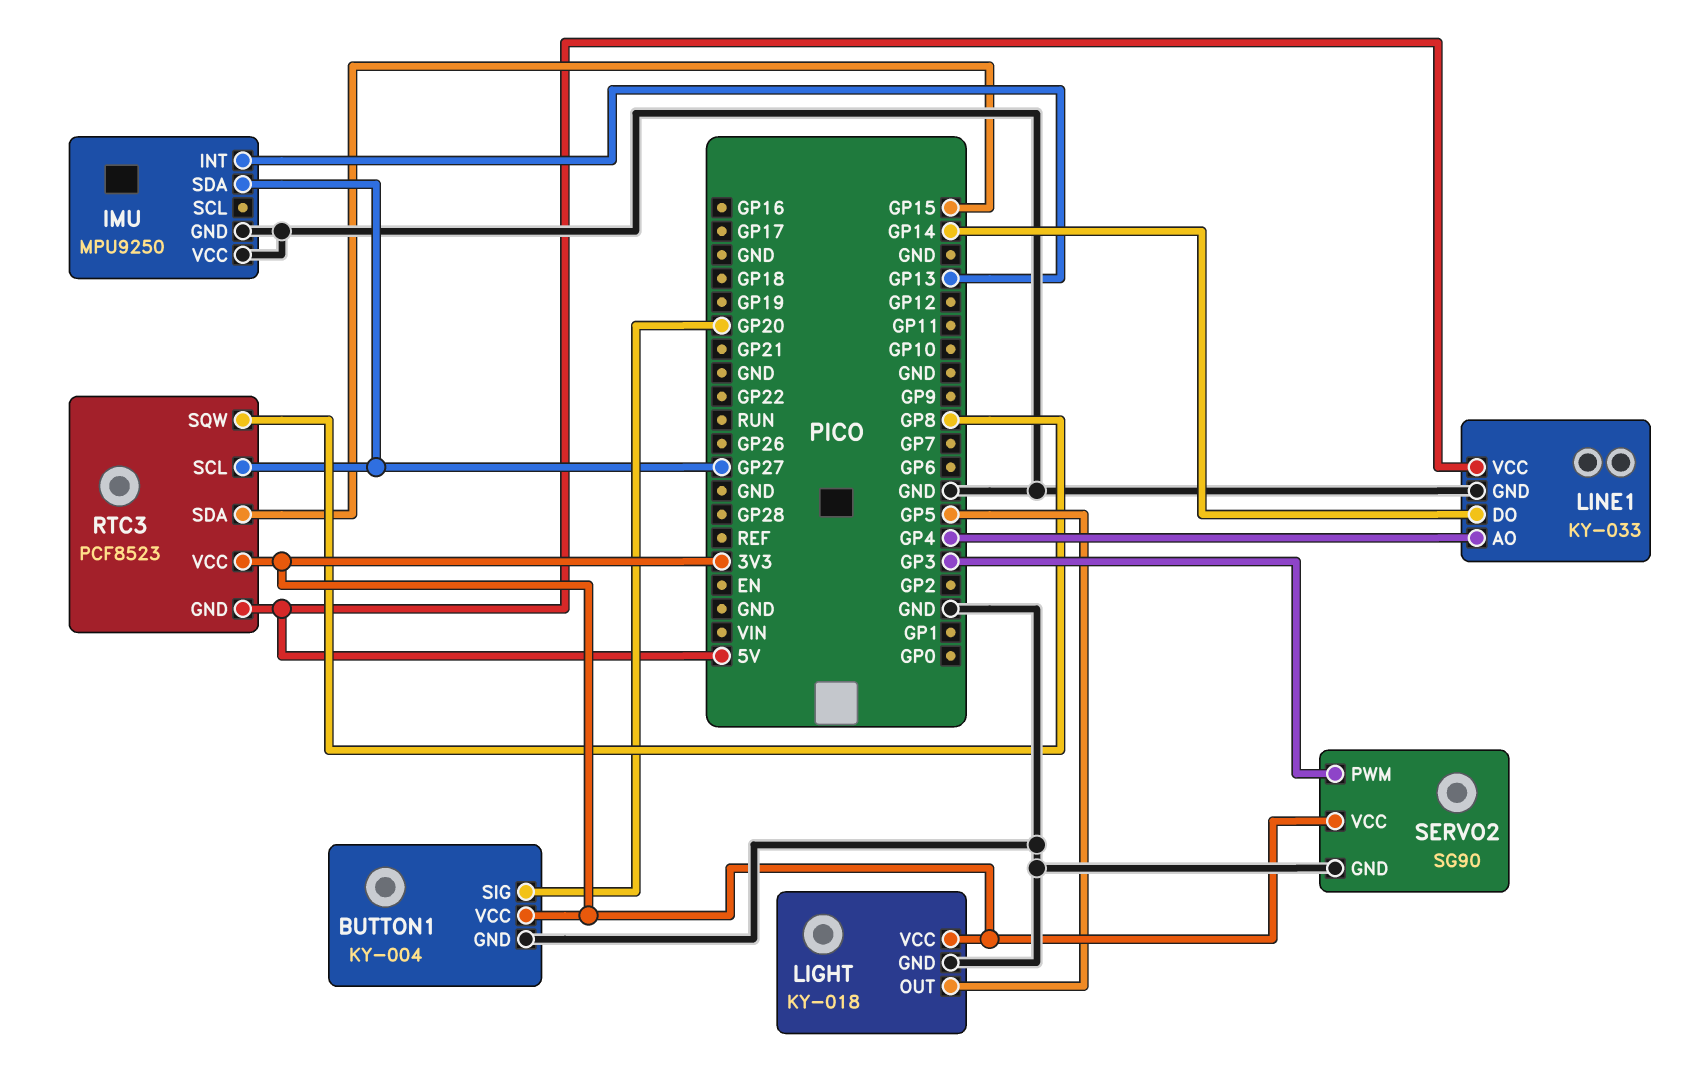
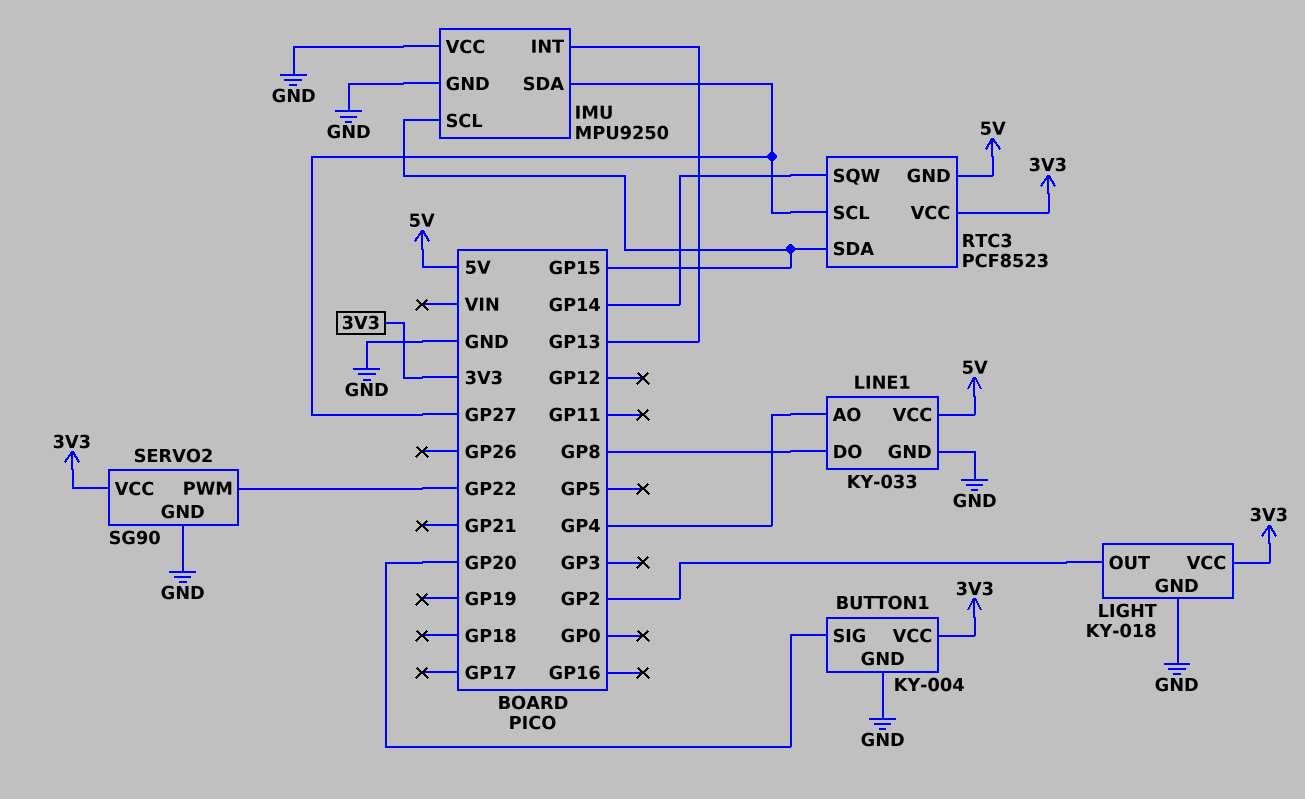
IMU pin SCL: none -> GP15
LIGHT pin OUT: GP5 -> GP2
LINE1 pin DO: GP14 -> GP8
RTC3 pin SQW: GP8 -> GP14
SERVO2 pin PWM: GP3 -> GP22

